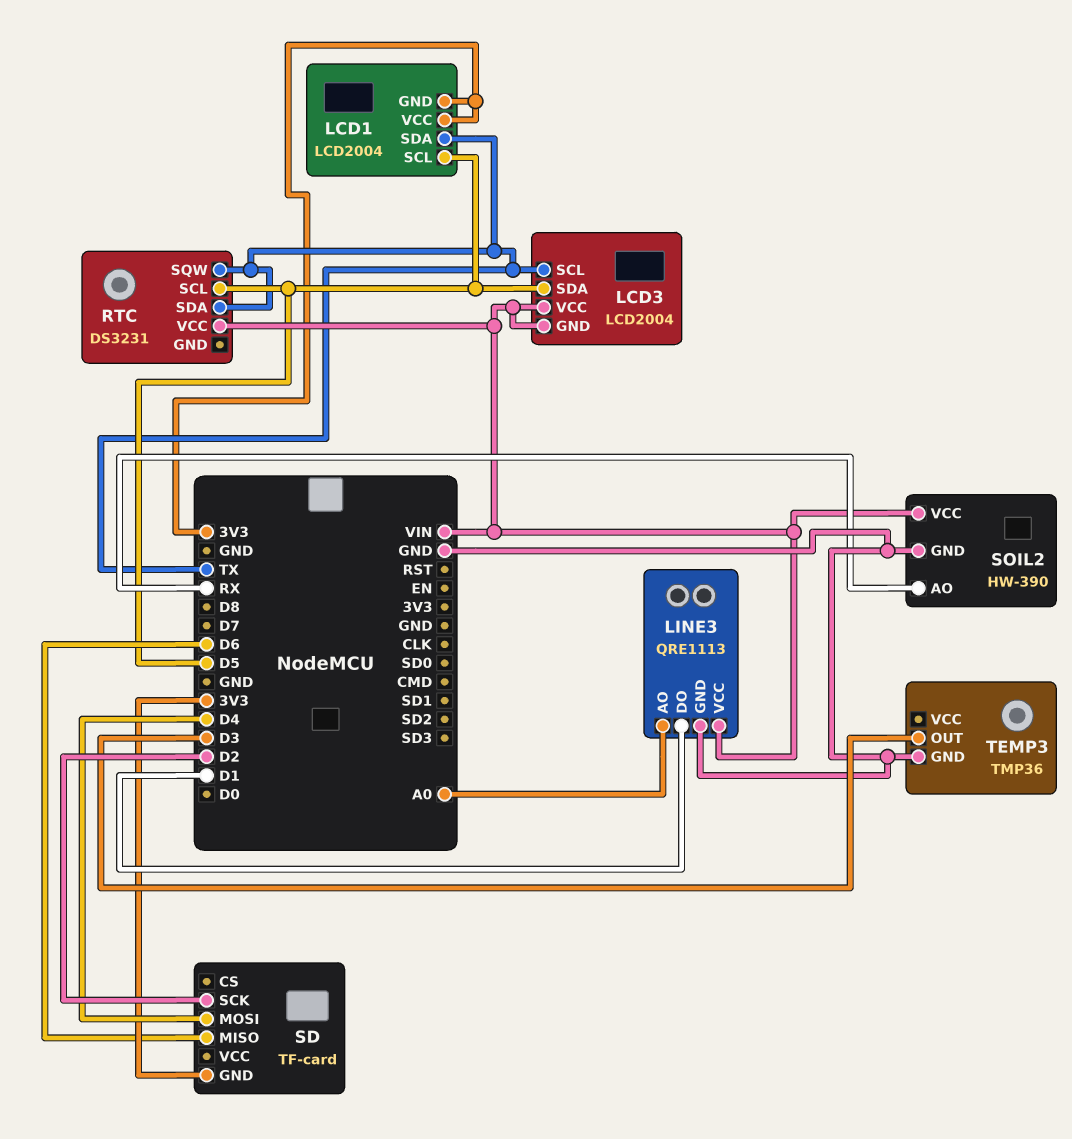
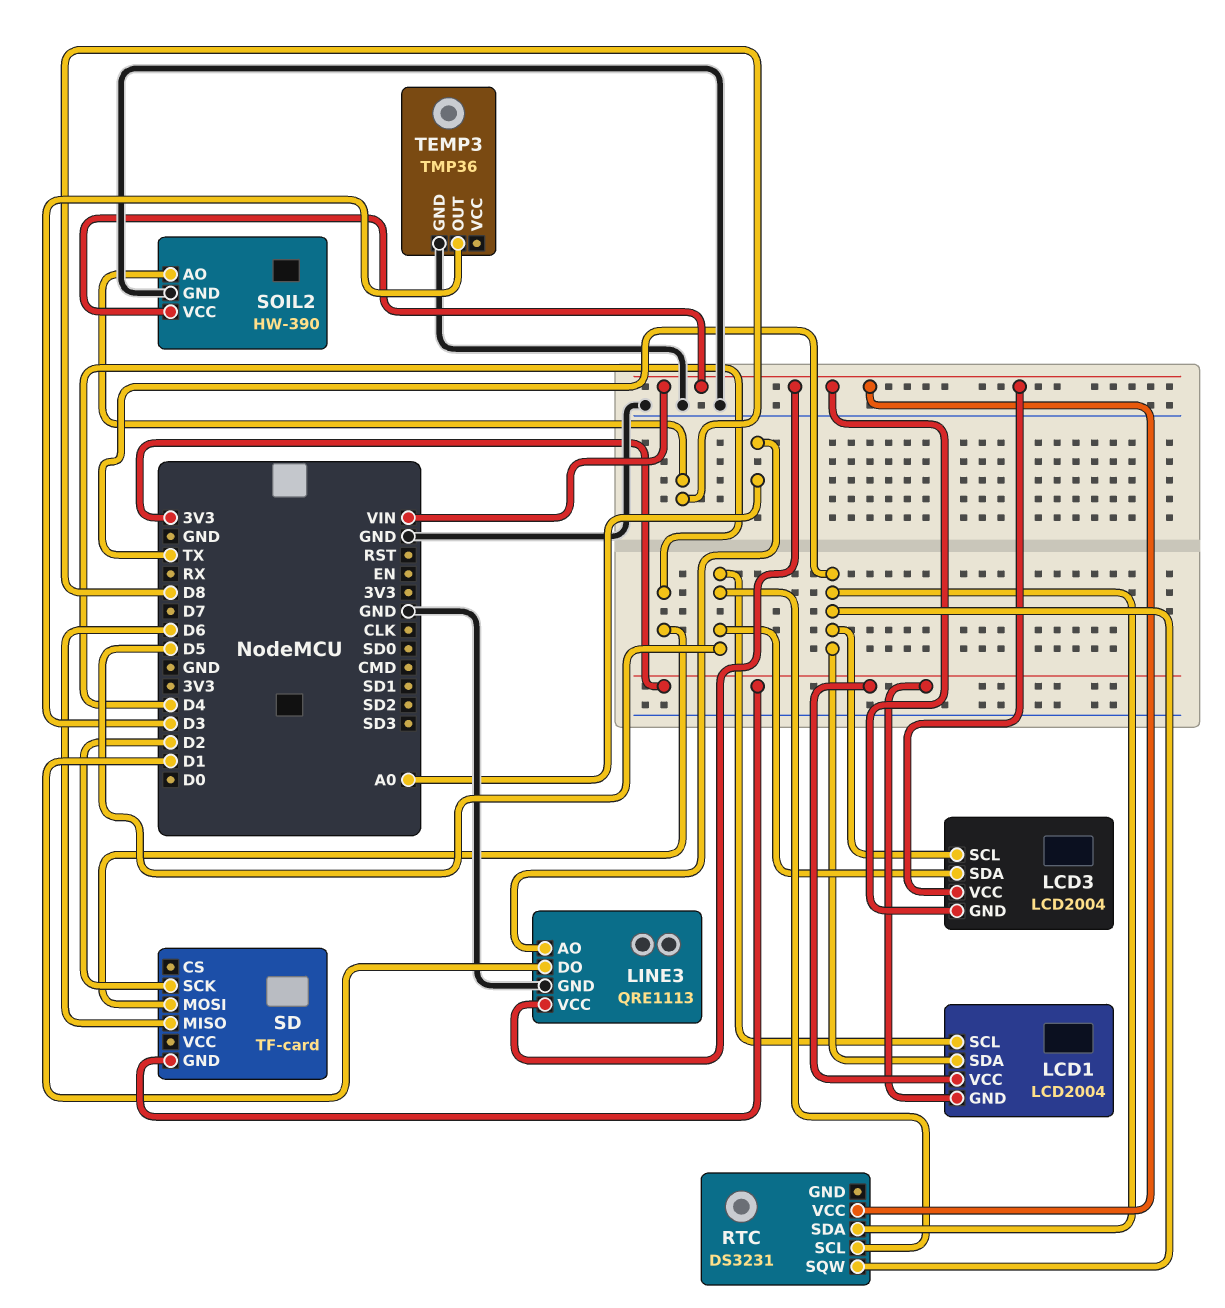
SOIL2 pin AO: RX -> D8

